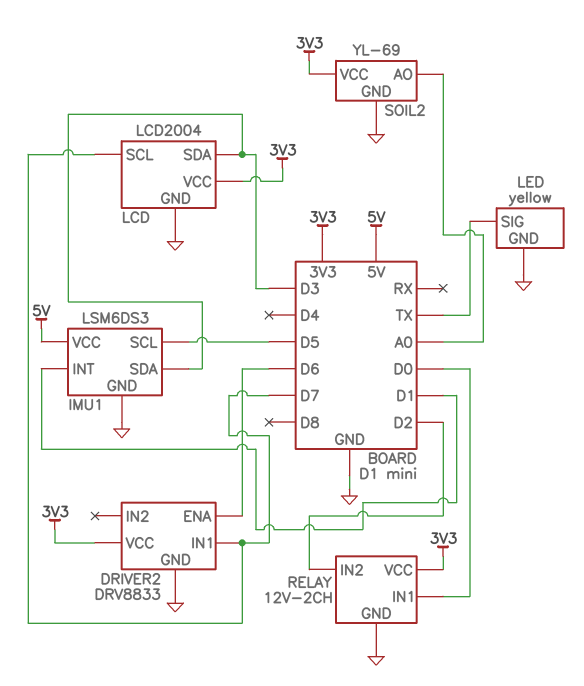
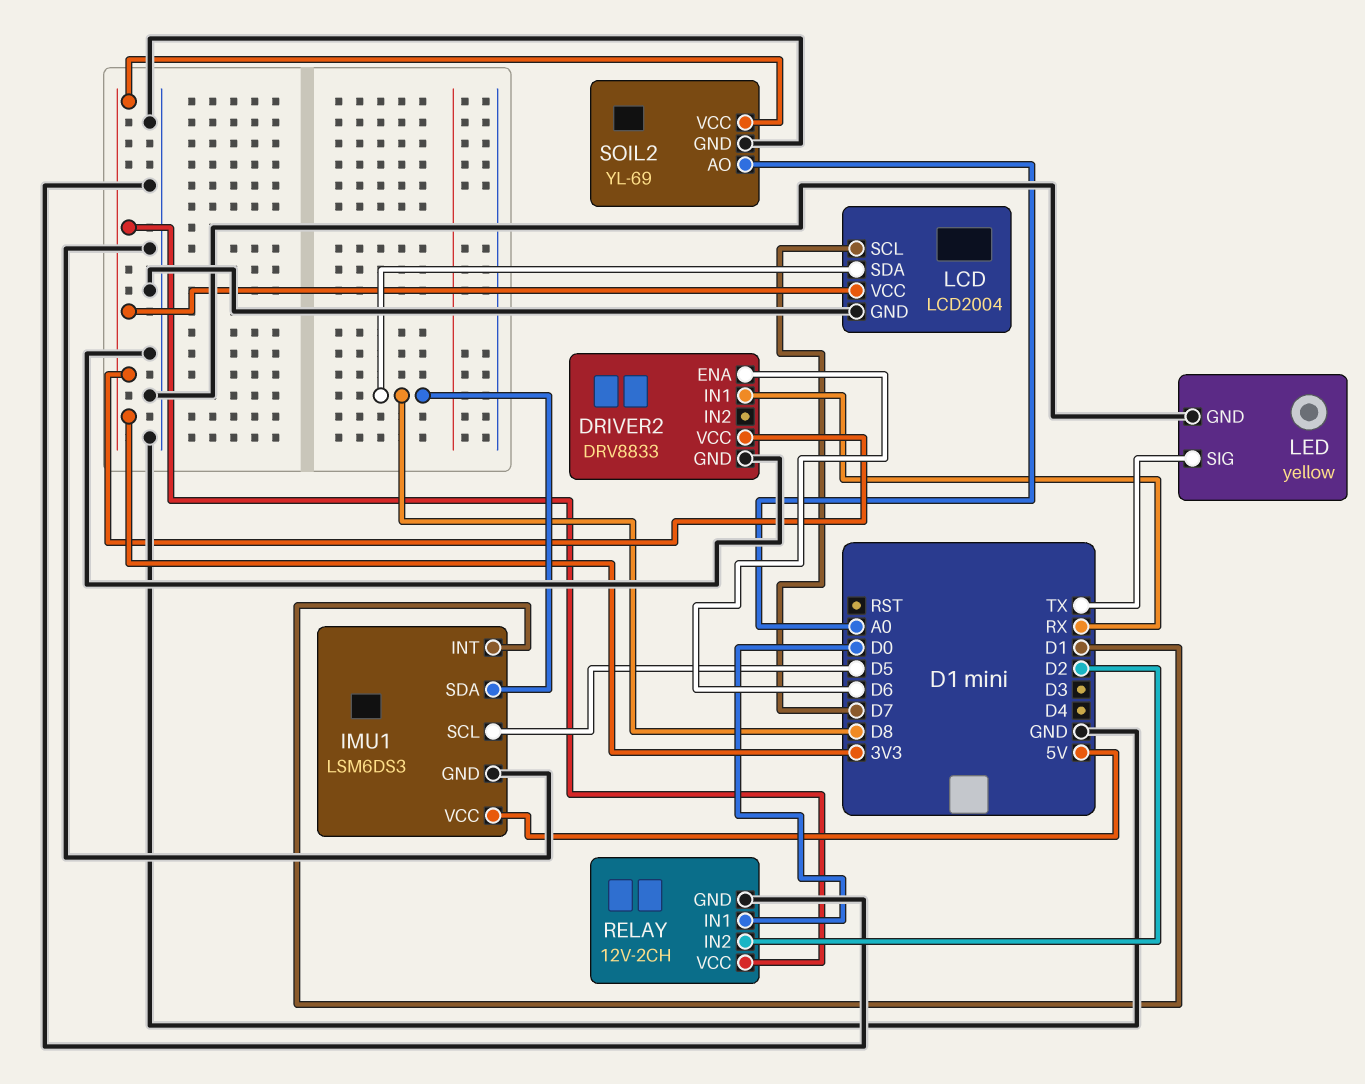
DRIVER2 pin IN1: D7 -> RX
IMU1 pin SDA: D3 -> D8
LCD pin SDA: D3 -> D8

